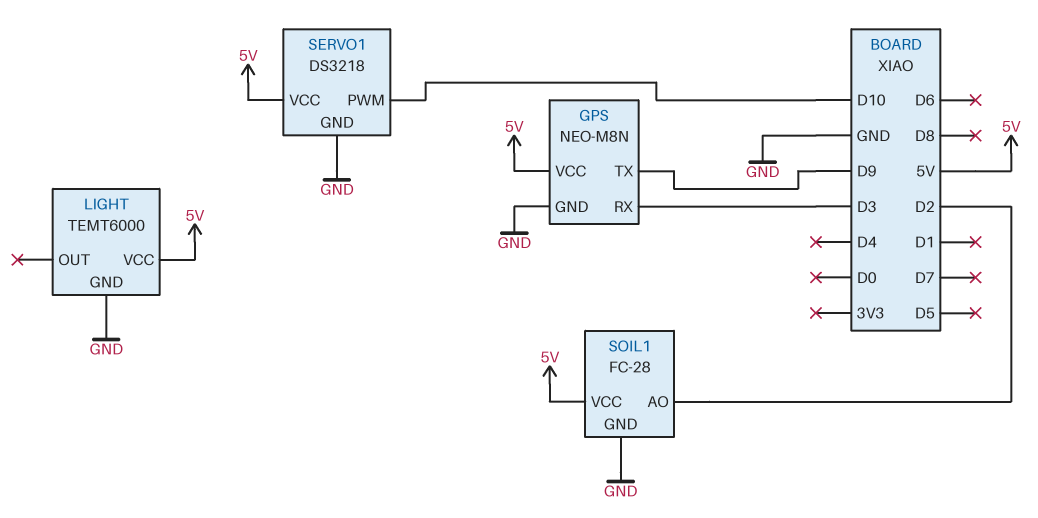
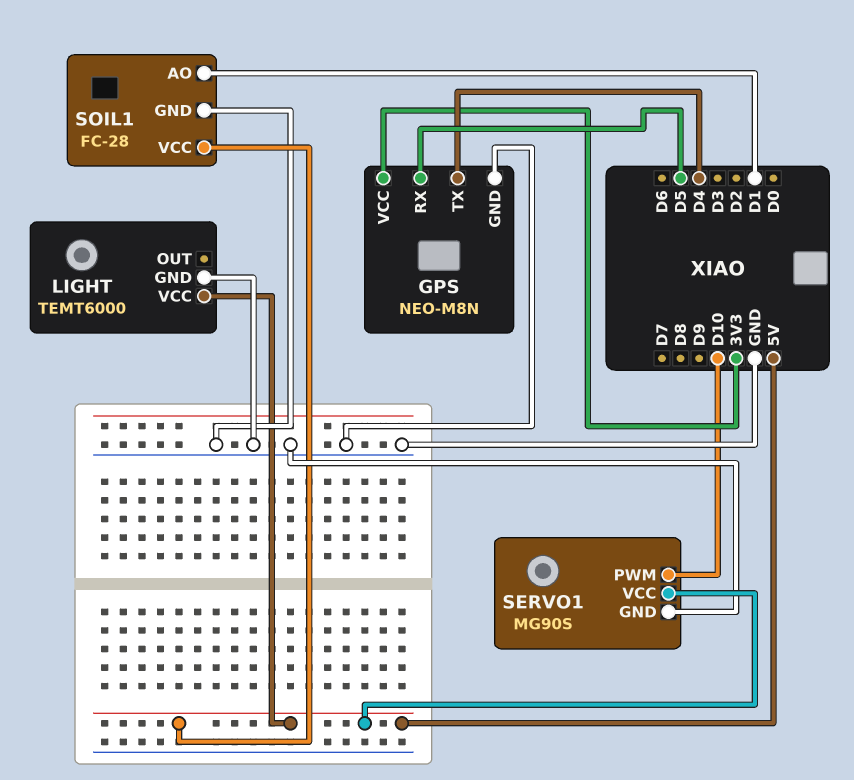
GPS pin RX: D3 -> D5
GPS pin TX: D9 -> D4
GPS pin VCC: 5V -> 3V3
SERVO1: DS3218 -> MG90S
SOIL1 pin AO: D2 -> D1

